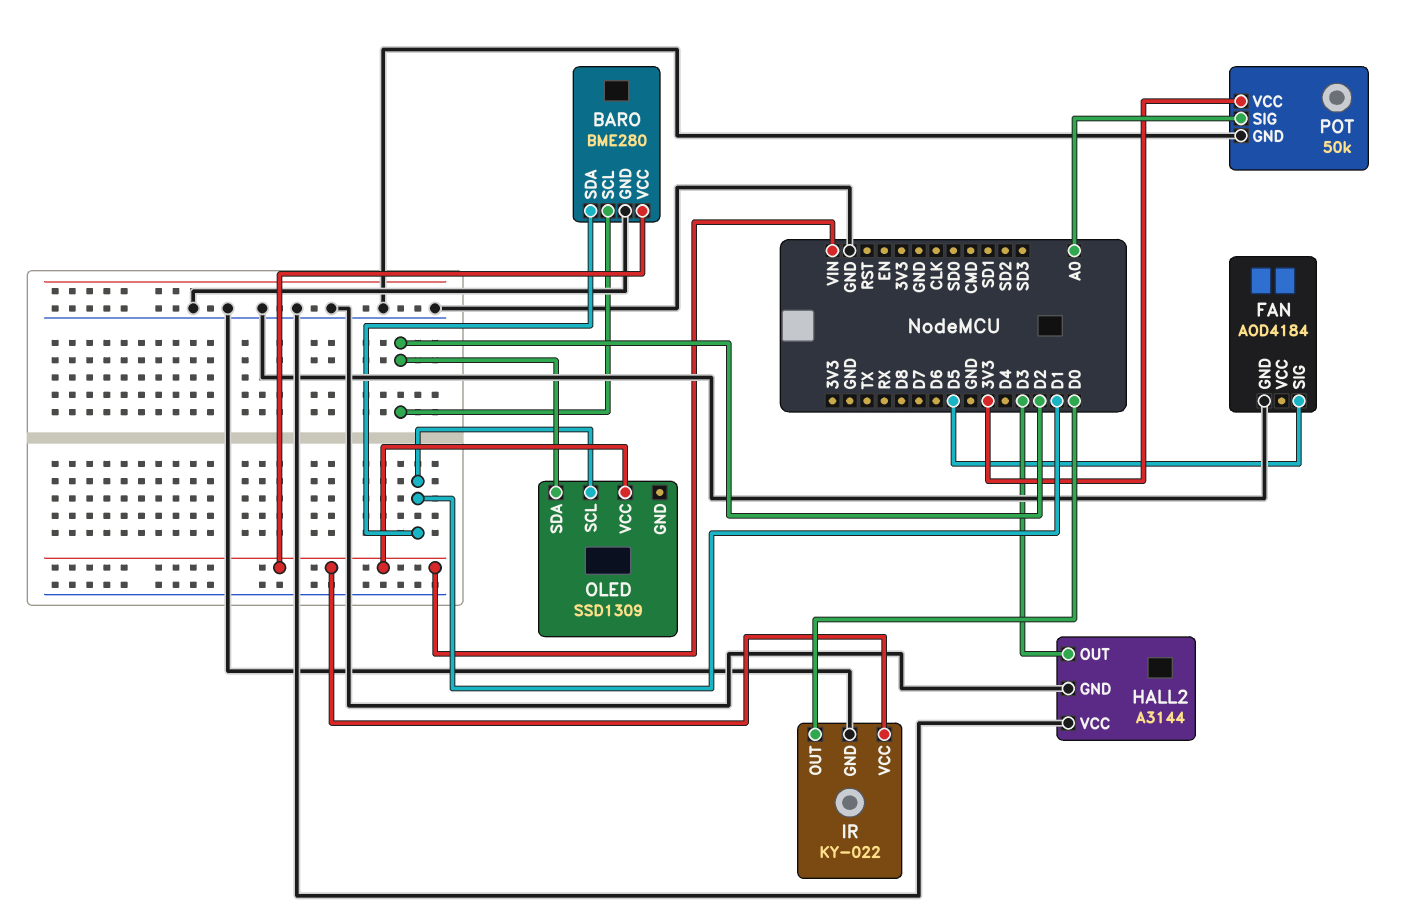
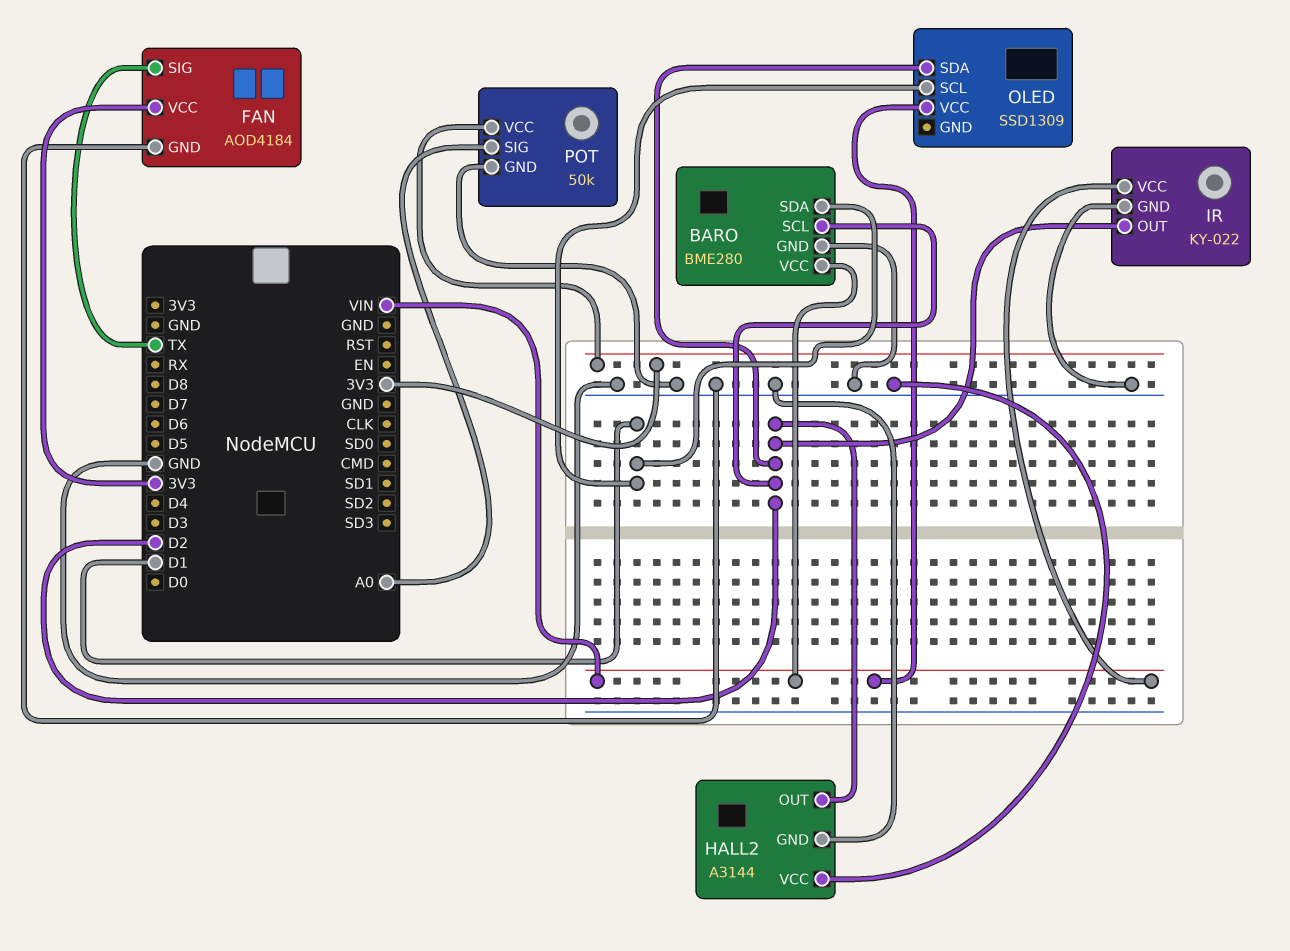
FAN pin SIG: D5 -> TX
FAN pin VCC: none -> 3V3
HALL2 pin OUT: D3 -> D2
IR pin OUT: D0 -> D2

